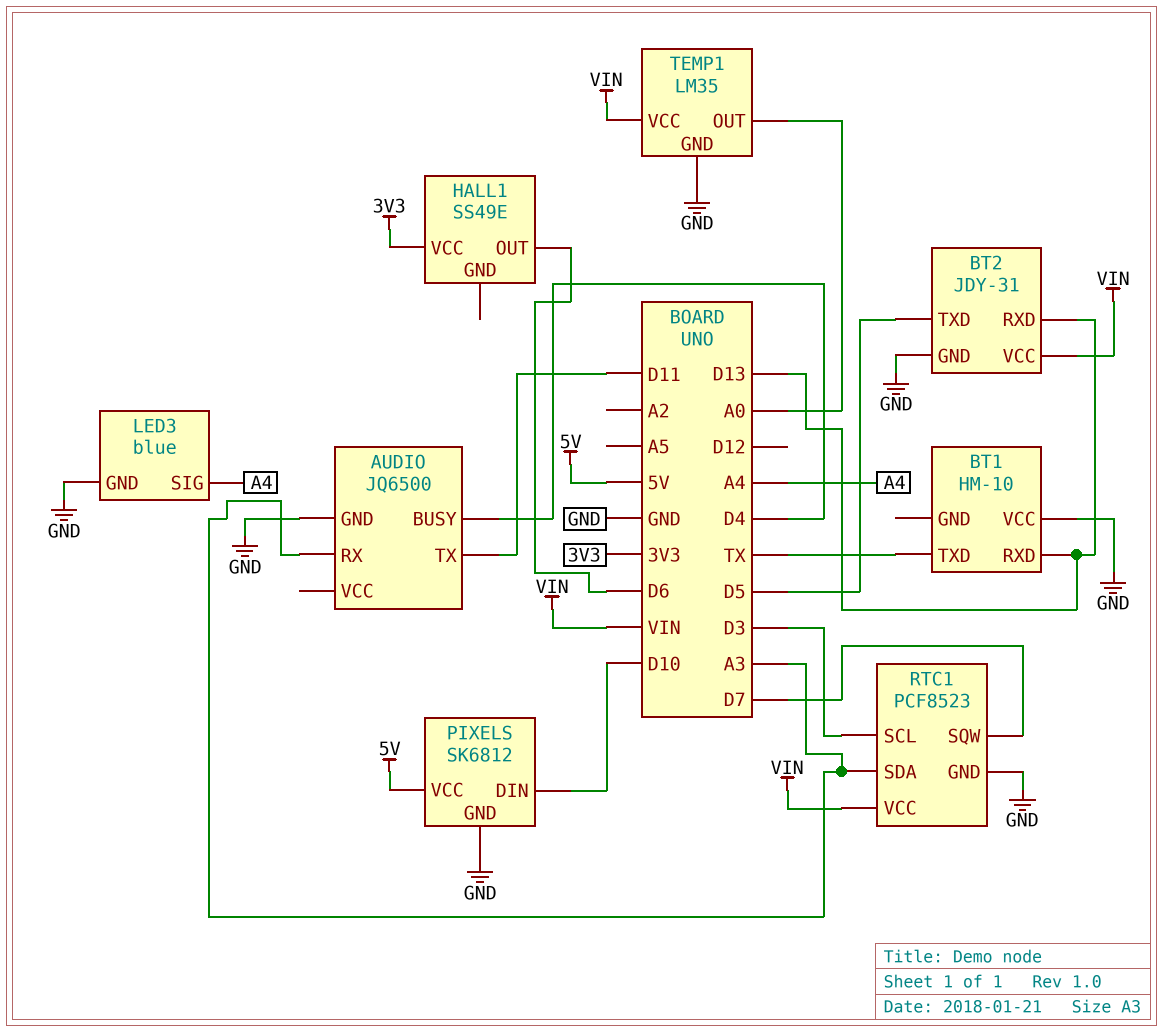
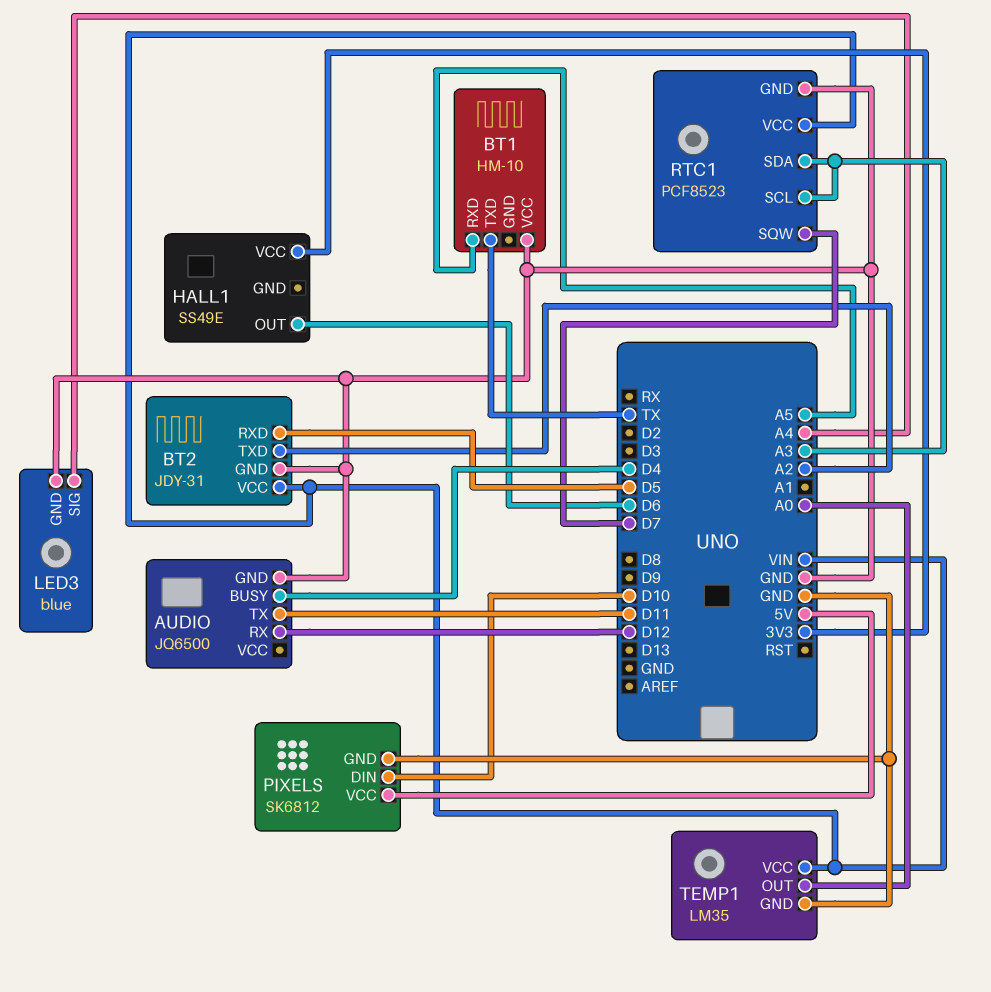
AUDIO pin RX: A3 -> D12
BT1 pin RXD: D13 -> A5
BT2 pin RXD: D13 -> D5
BT2 pin TXD: D5 -> A2
RTC1 pin SCL: D3 -> A3

